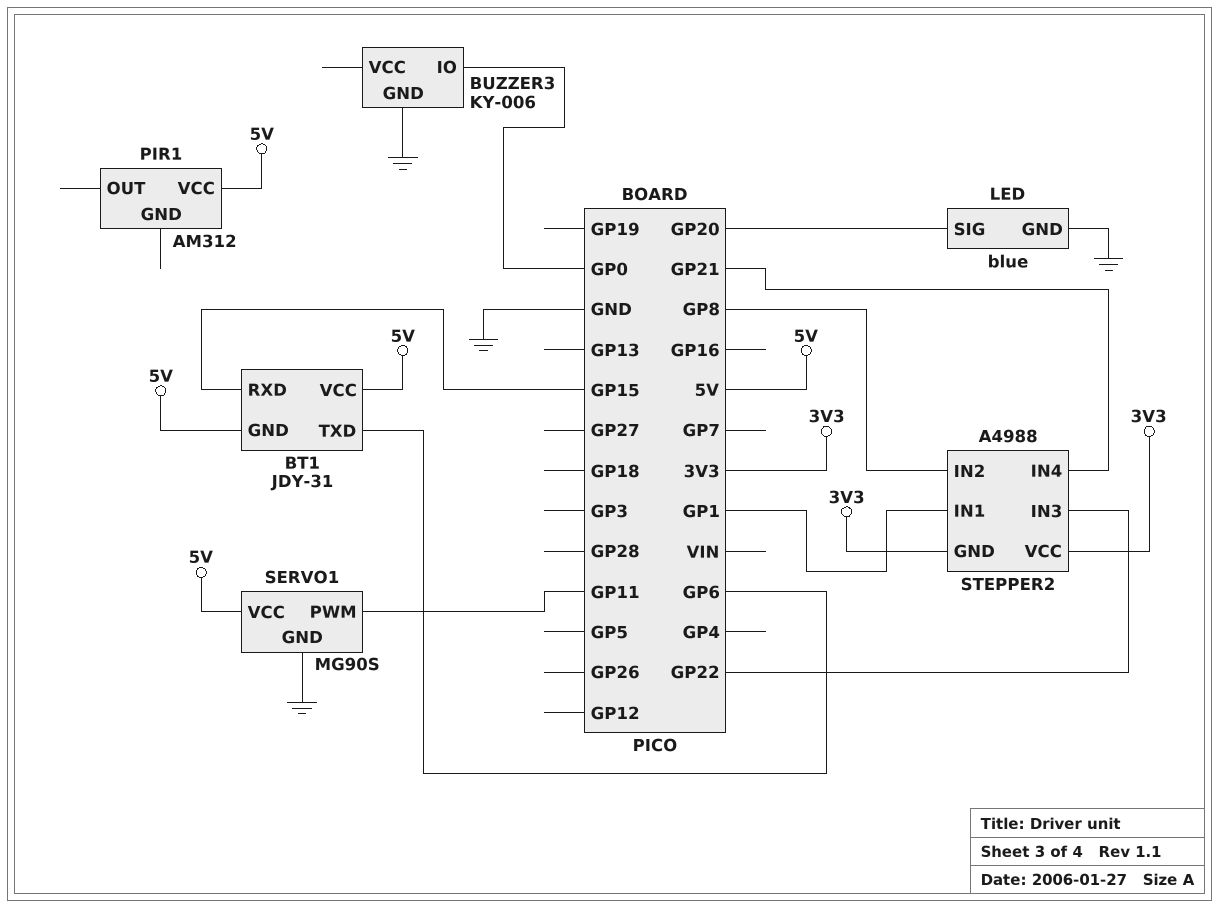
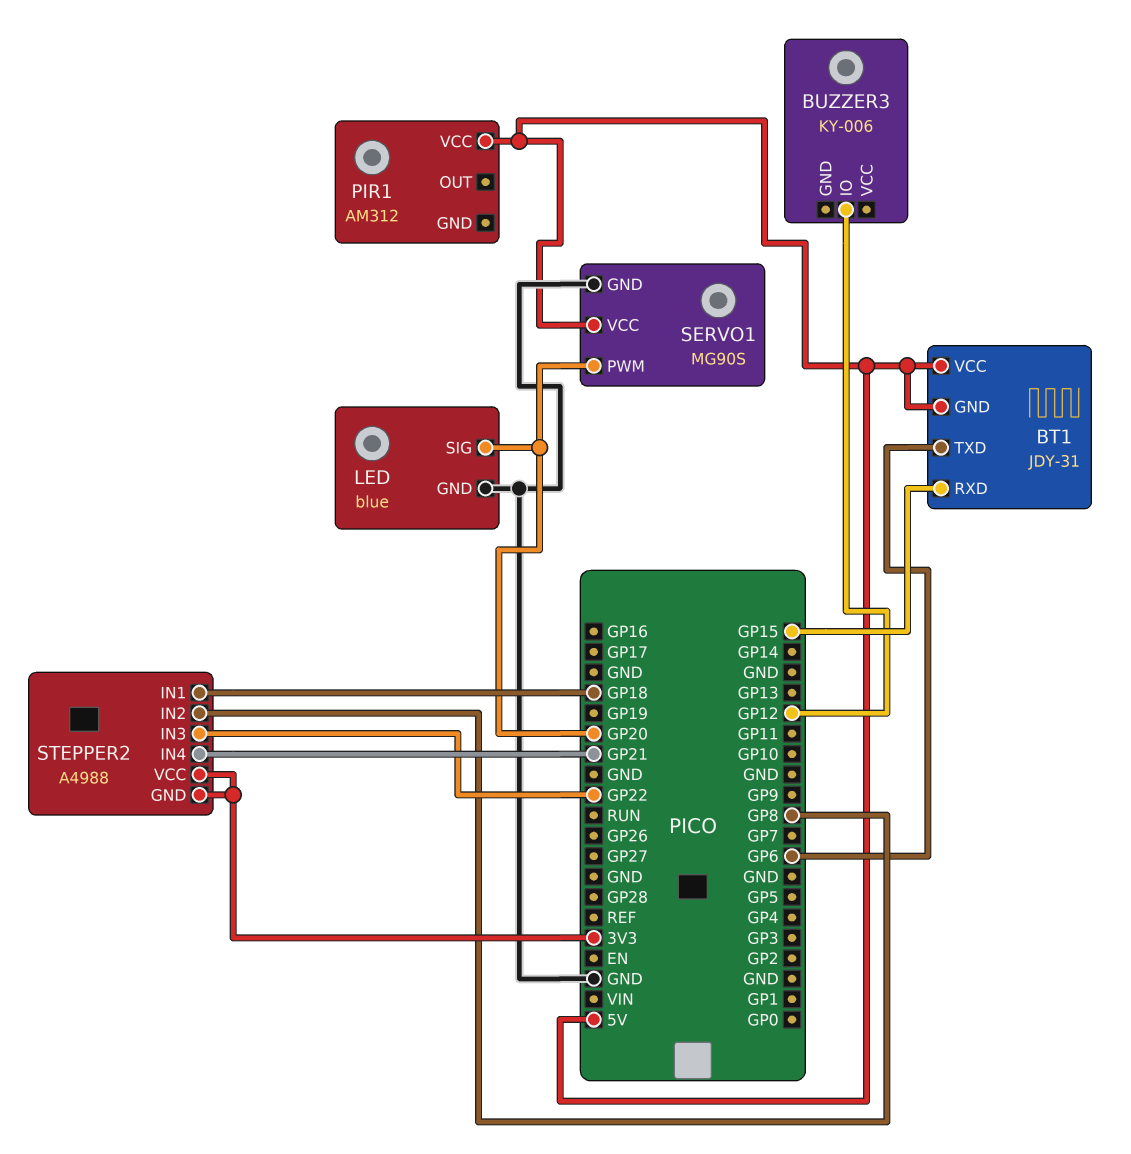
BUZZER3 pin GND: GND -> none
BUZZER3 pin IO: GP0 -> GP12
SERVO1 pin PWM: GP11 -> GP20
STEPPER2 pin IN1: GP1 -> GP18

